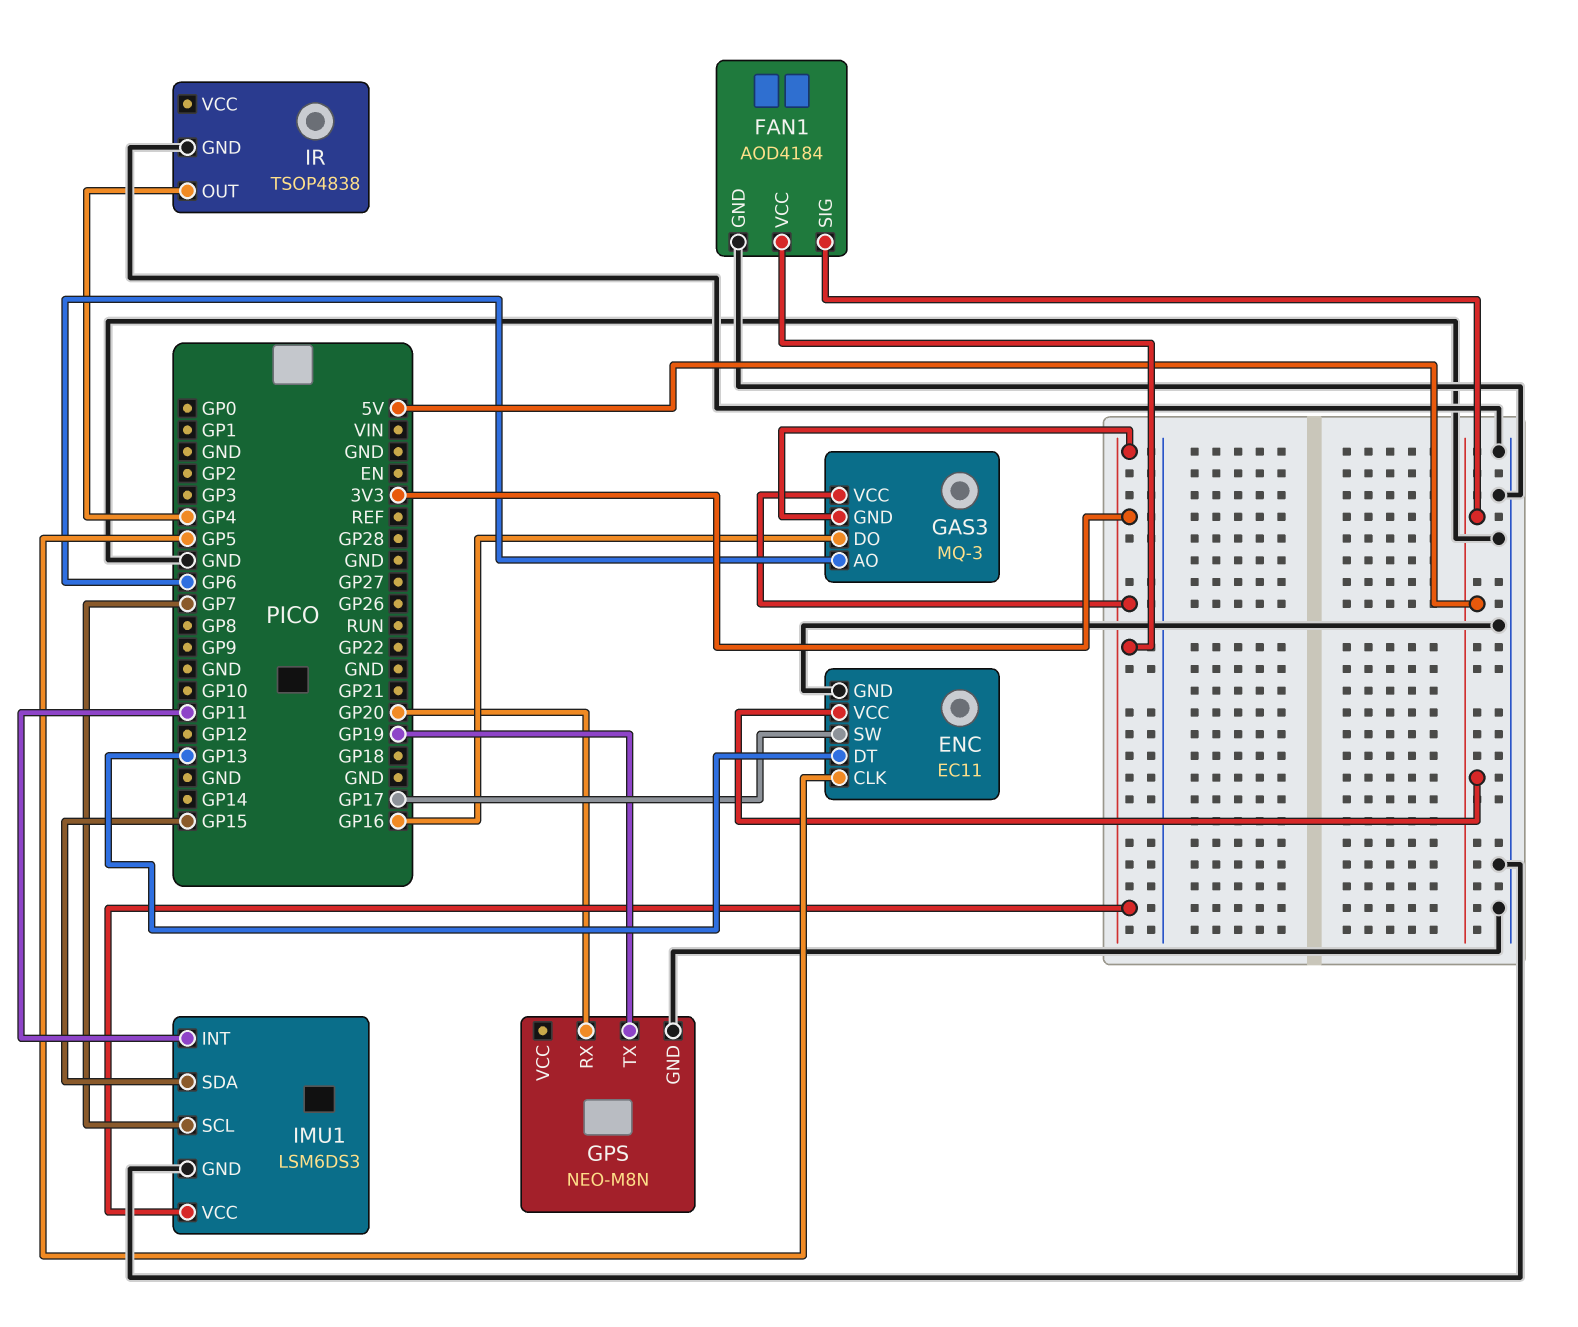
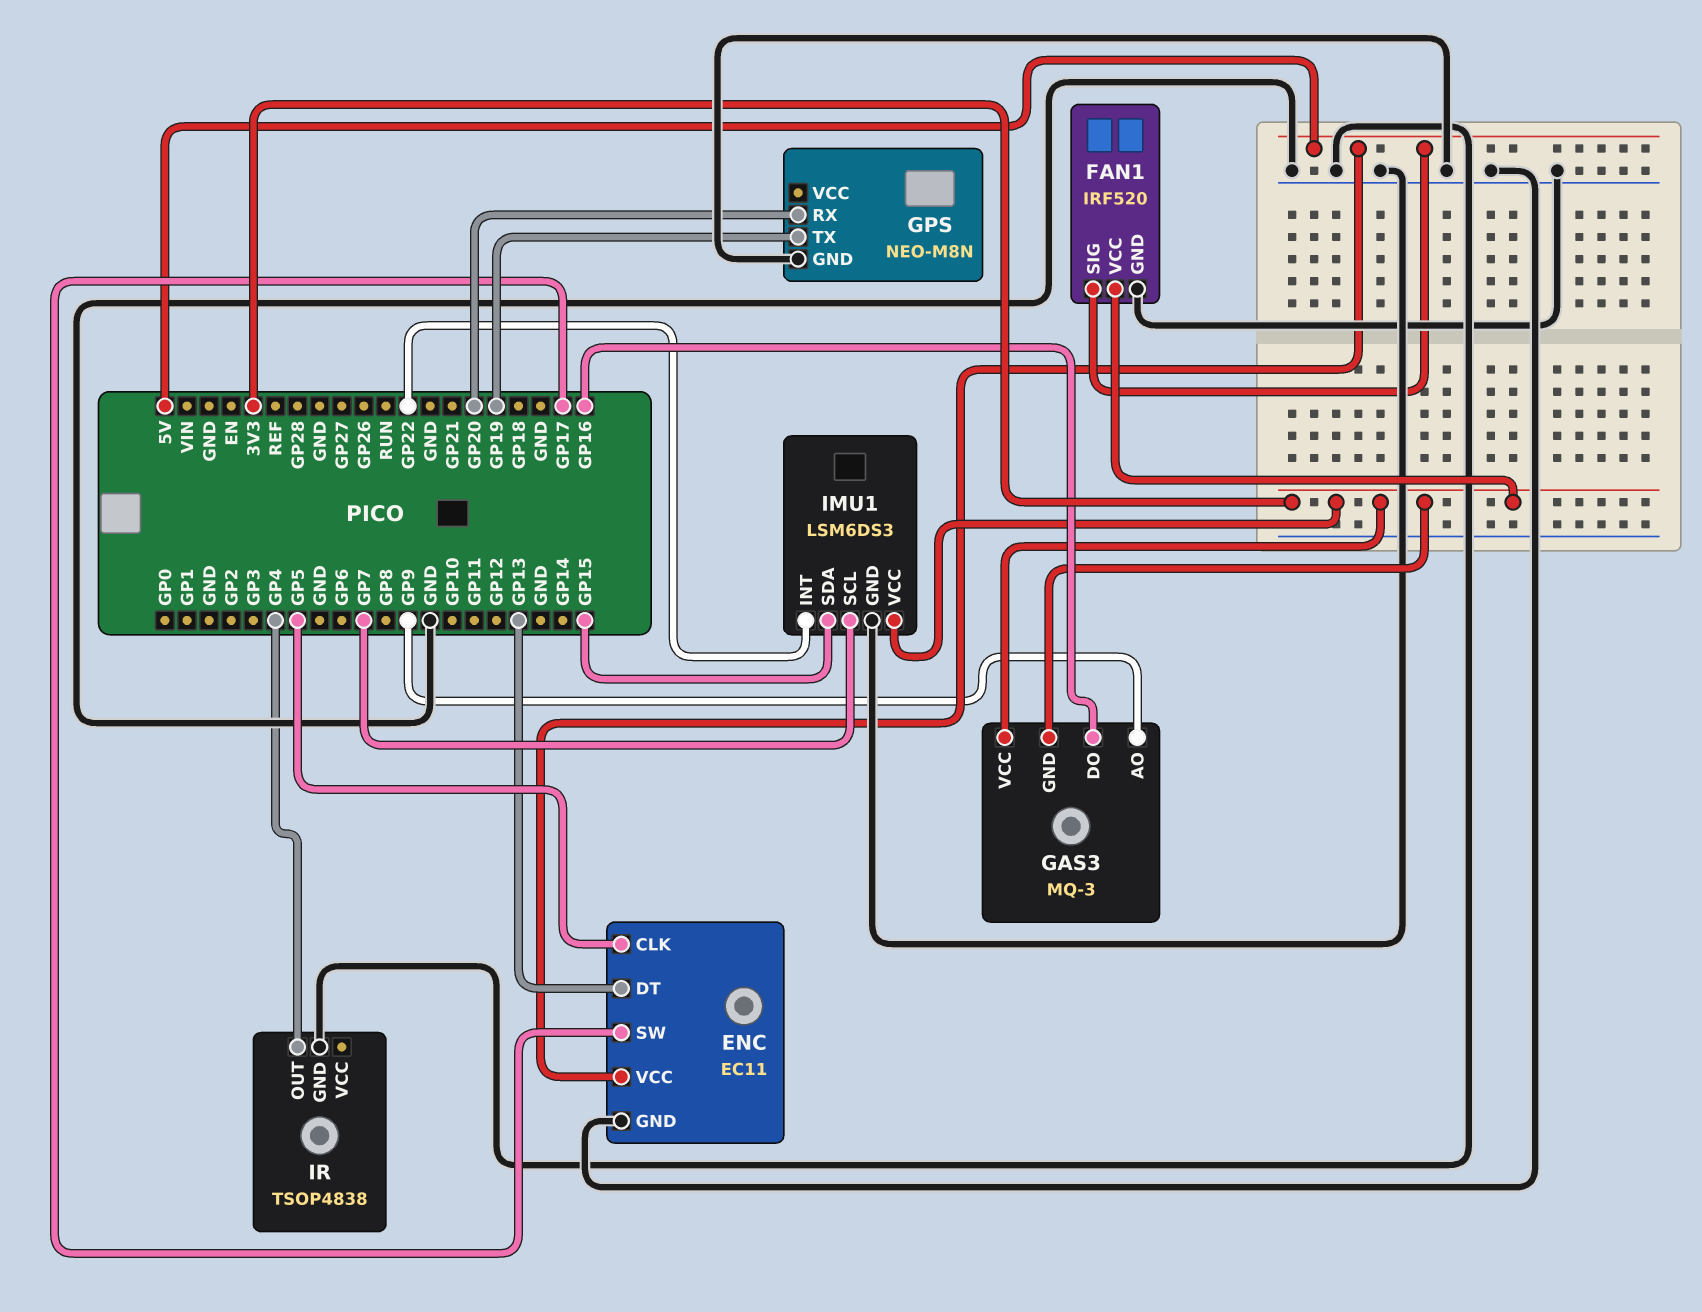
FAN1: AOD4184 -> IRF520
GAS3 pin AO: GP6 -> GP9
IMU1 pin INT: GP11 -> GP22

